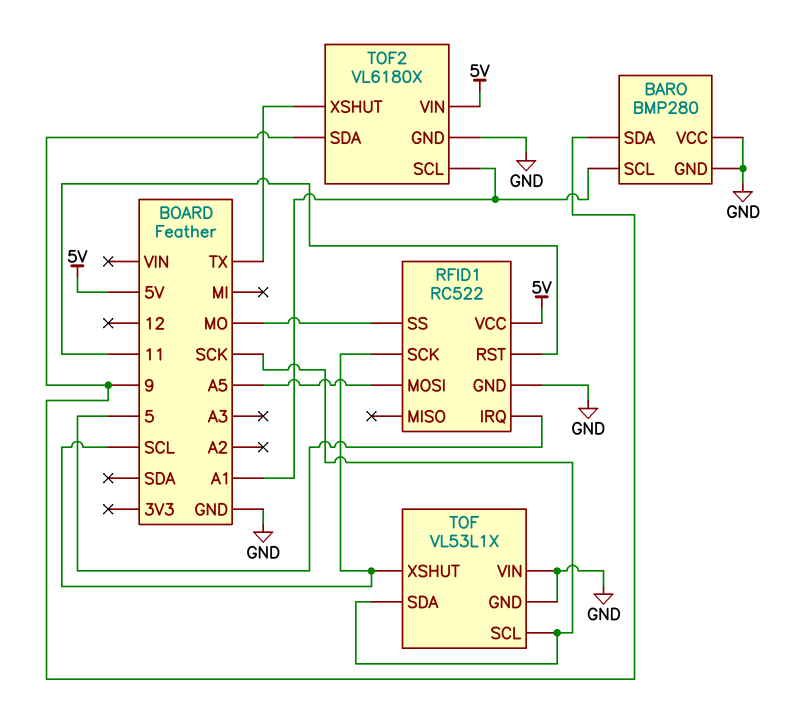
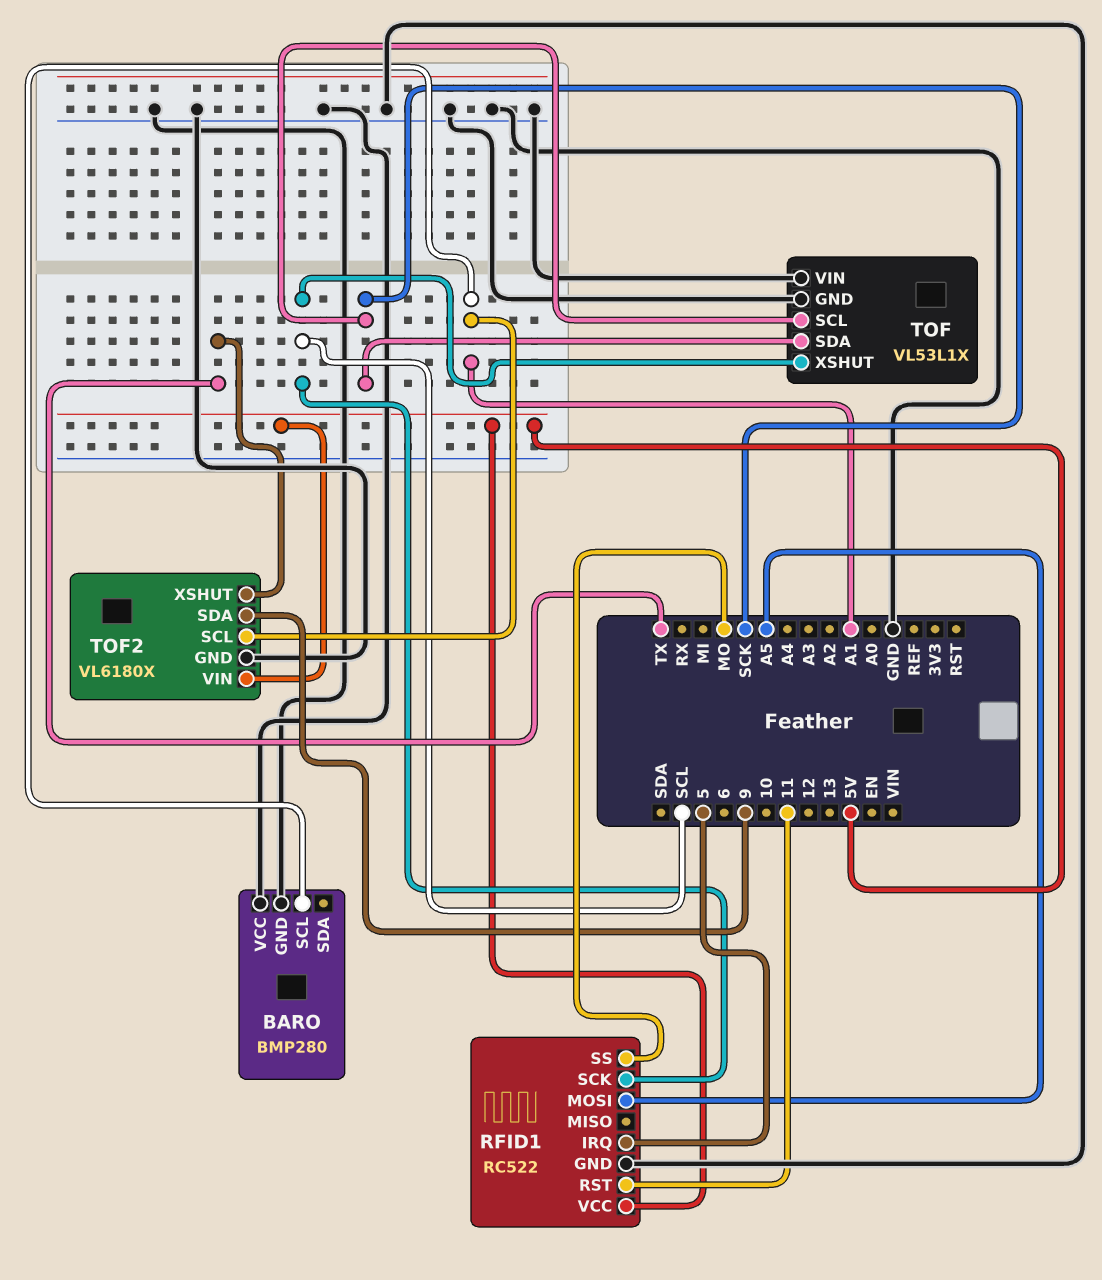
BARO pin SDA: 9 -> none

